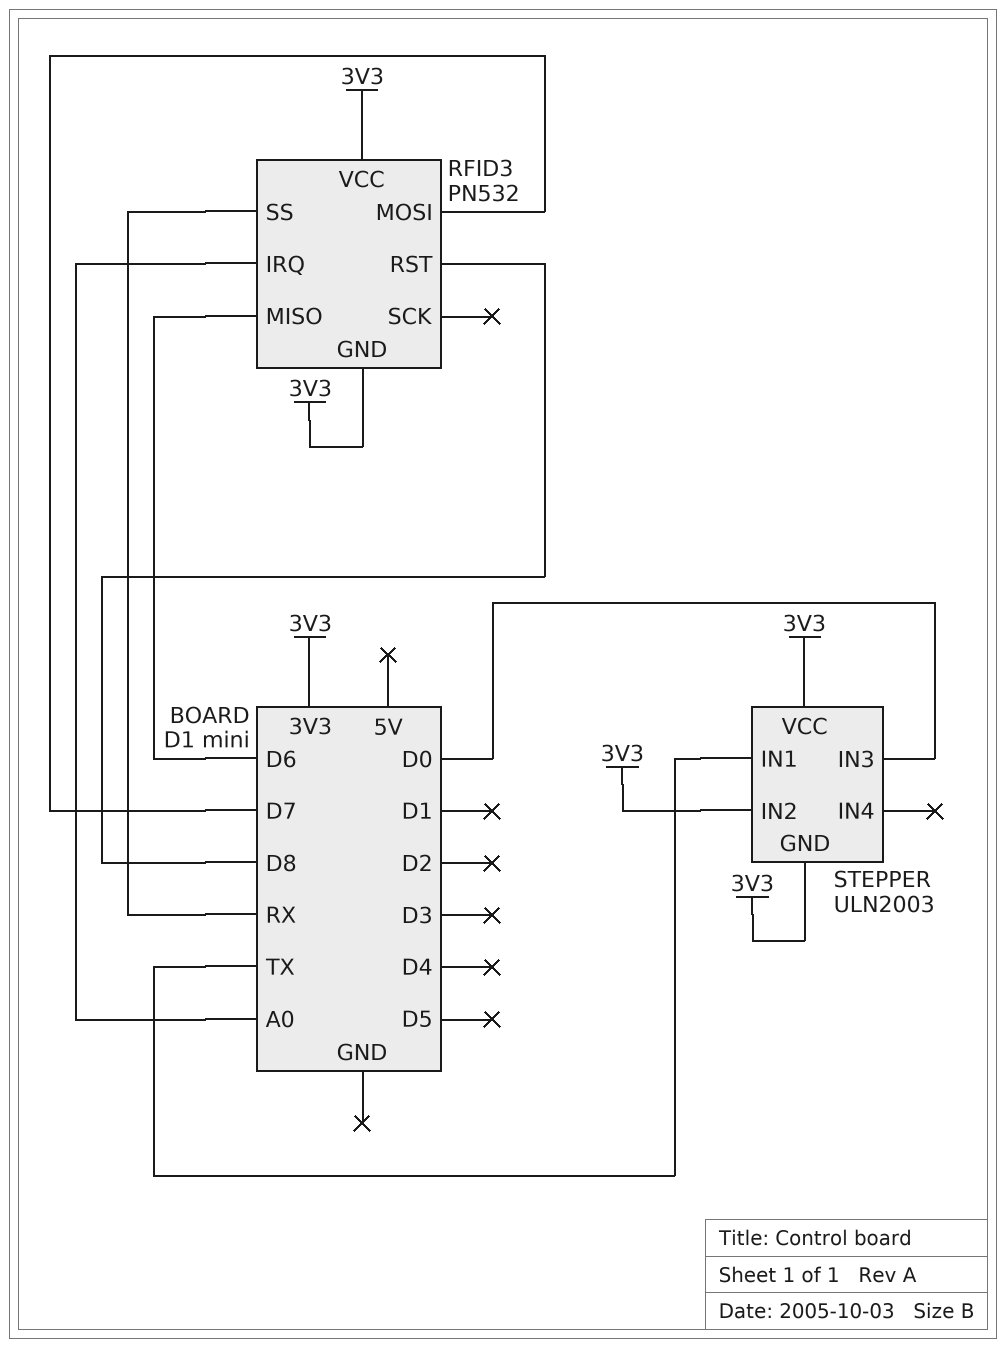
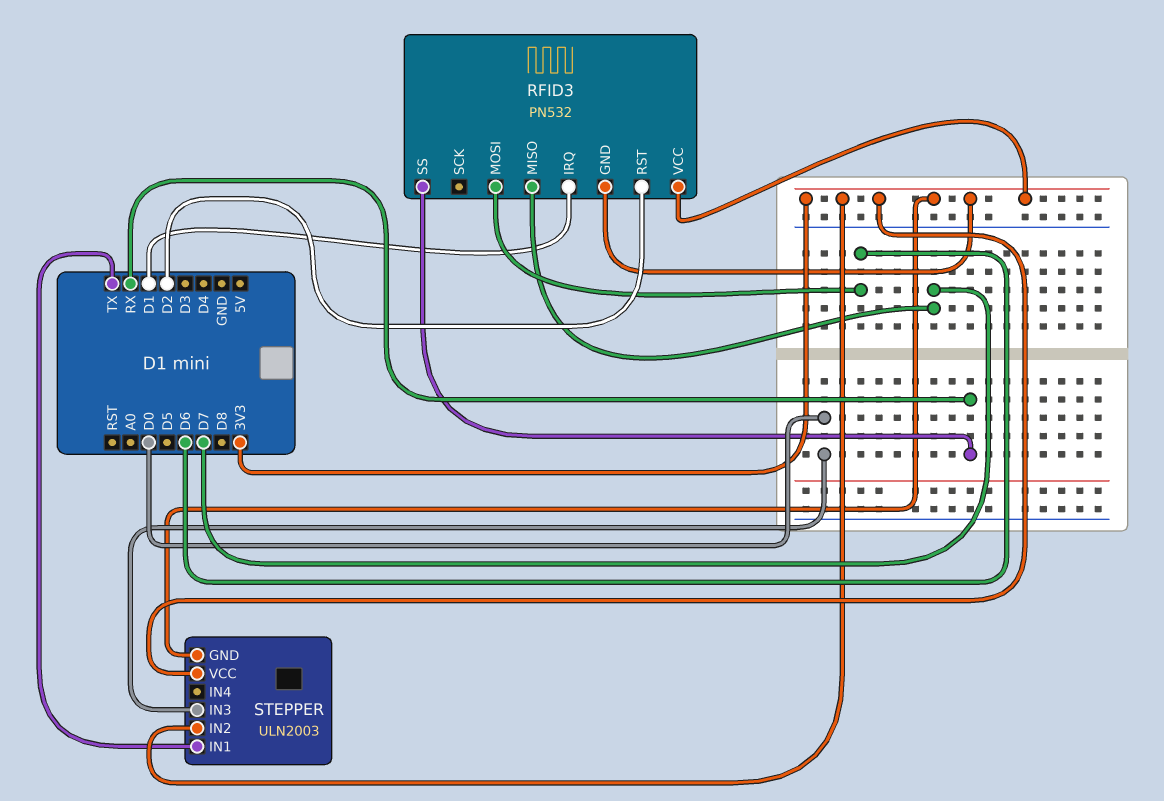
RFID3 pin IRQ: A0 -> D1
RFID3 pin MISO: D6 -> D7
RFID3 pin MOSI: D7 -> D6
RFID3 pin RST: D8 -> D2

